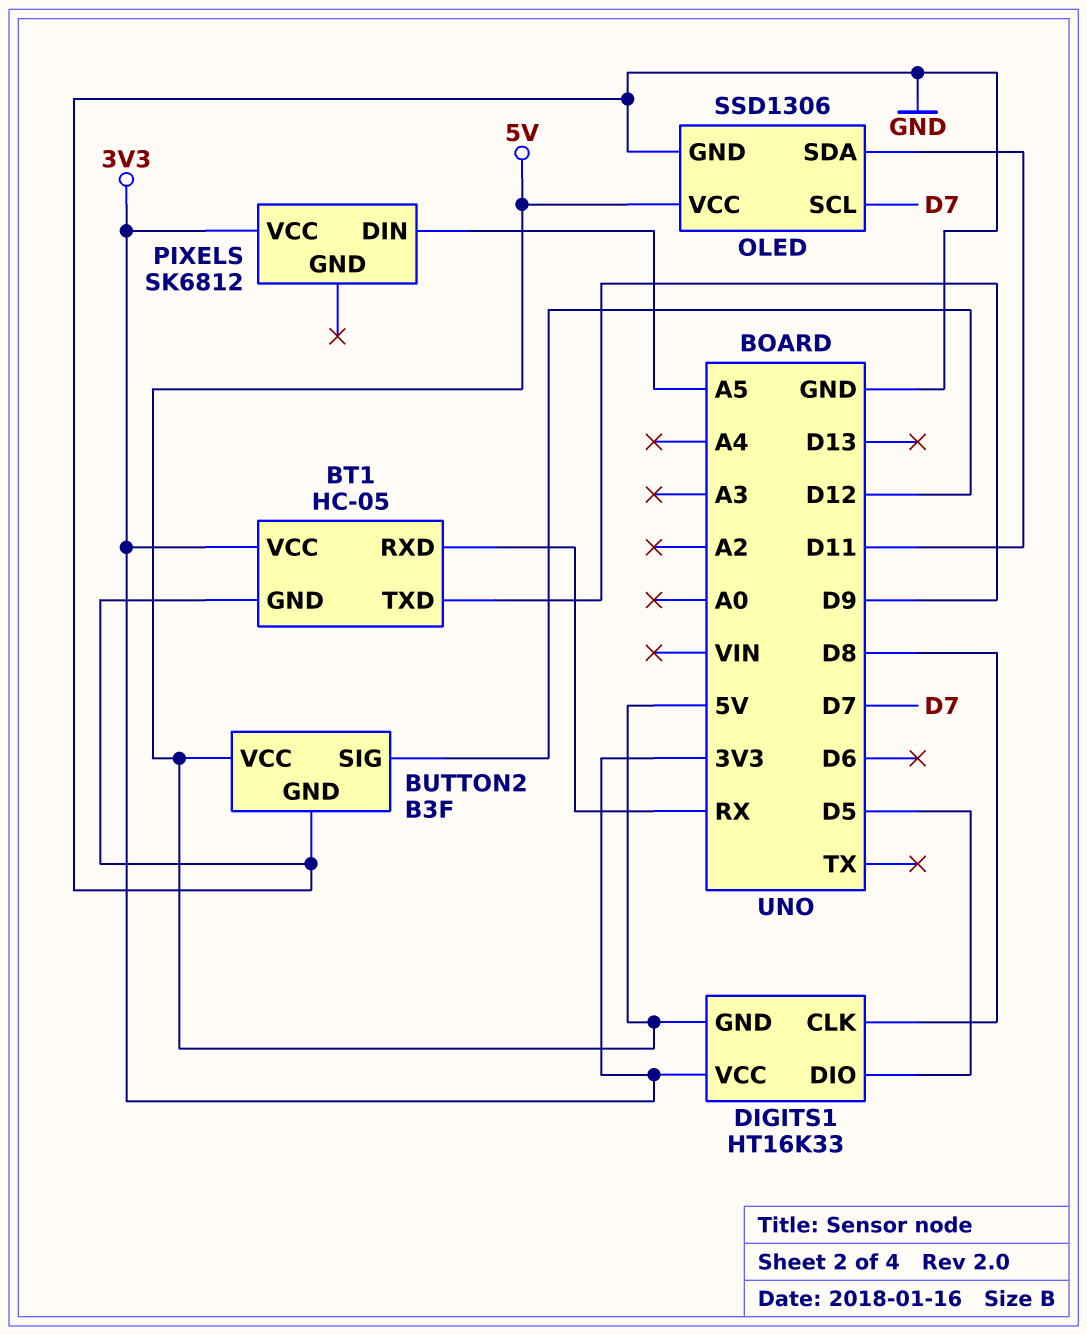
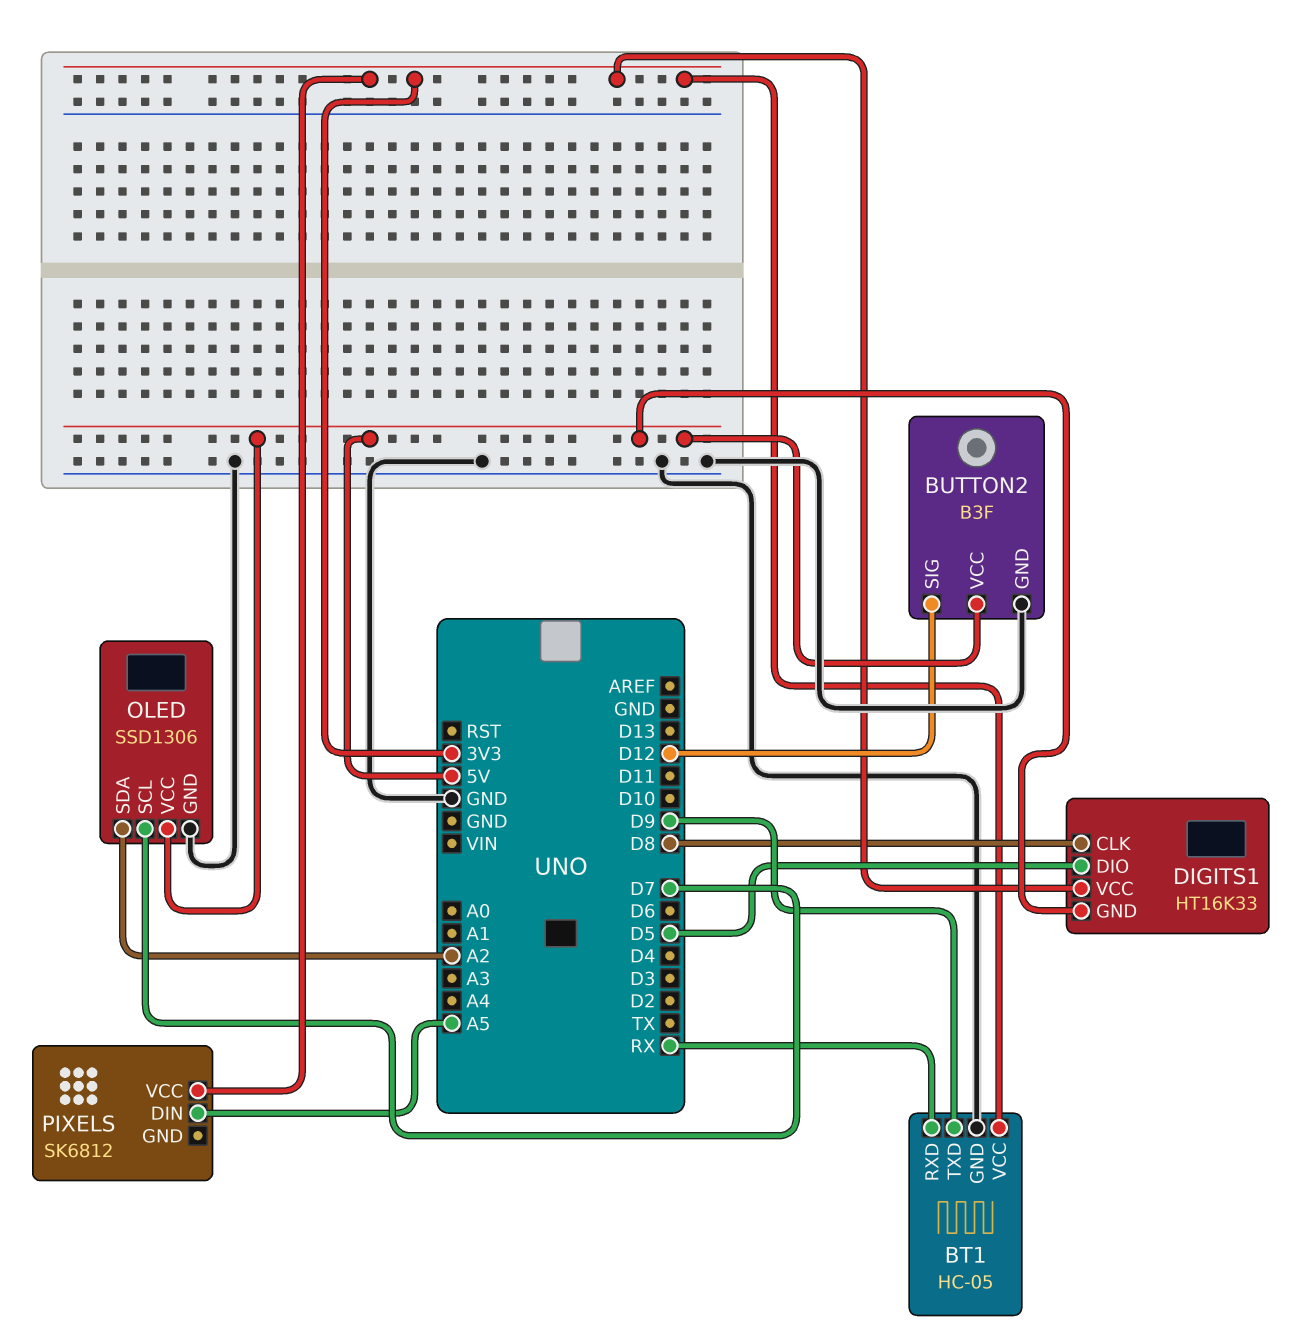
OLED pin SDA: D11 -> A2

